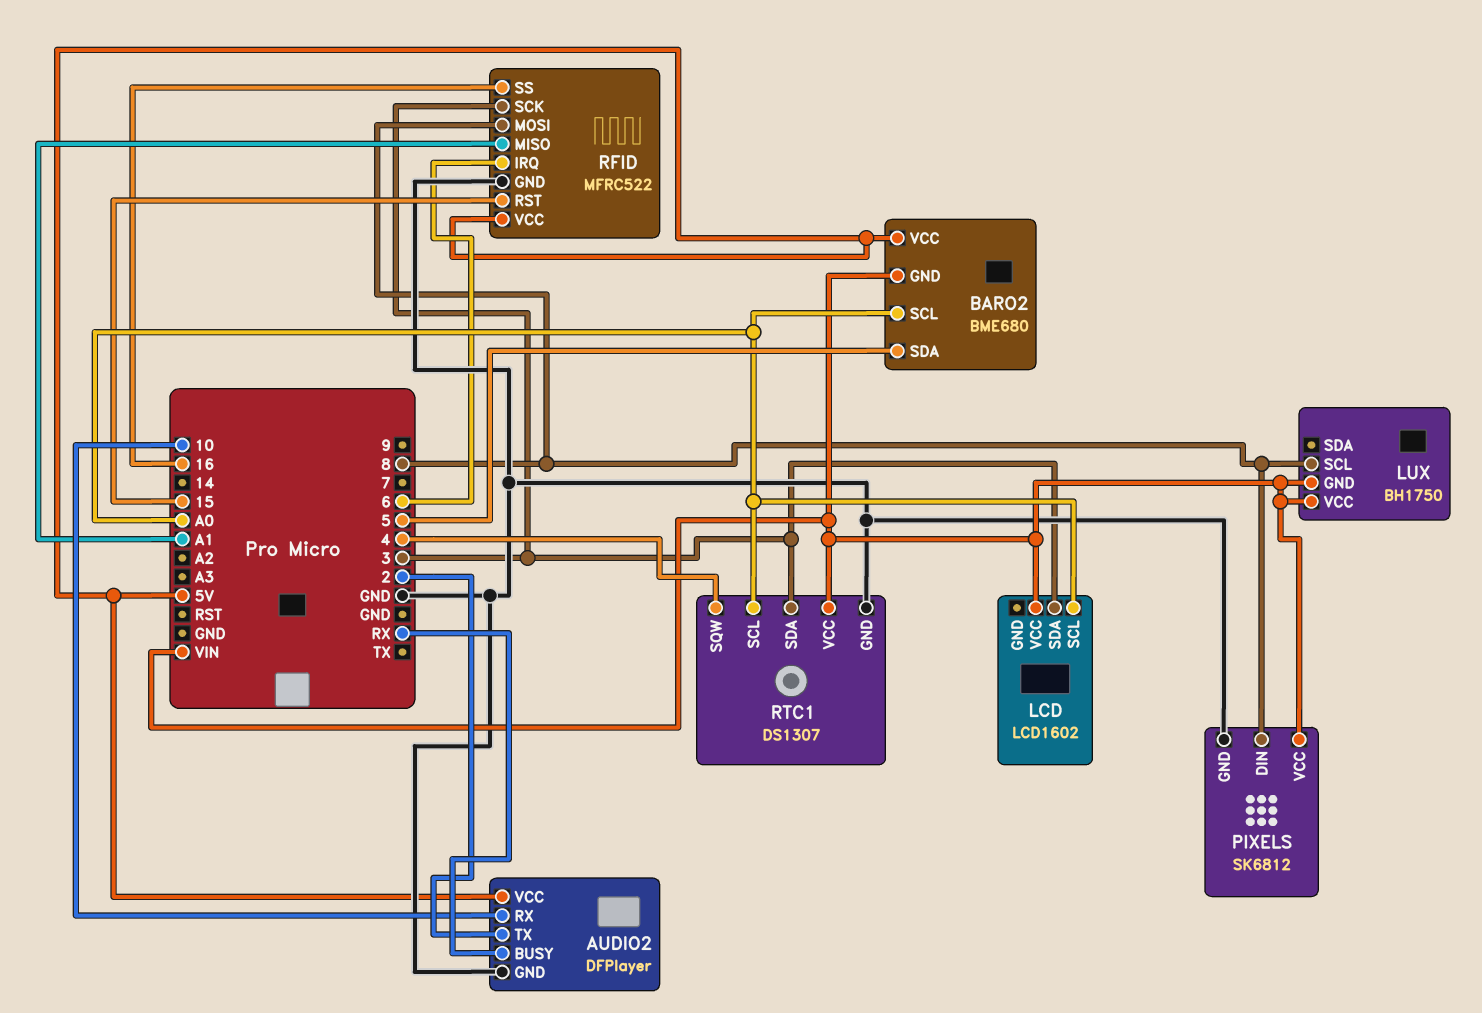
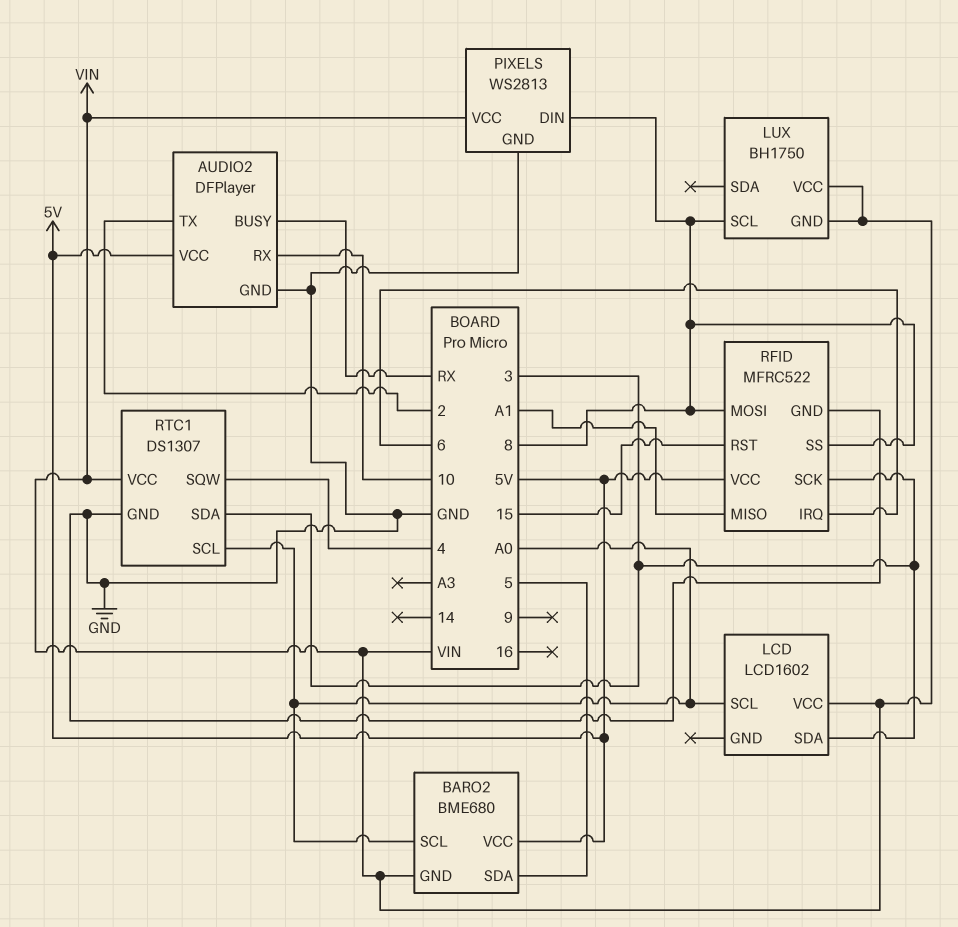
PIXELS: SK6812 -> WS2813
RFID pin SS: 16 -> 8

